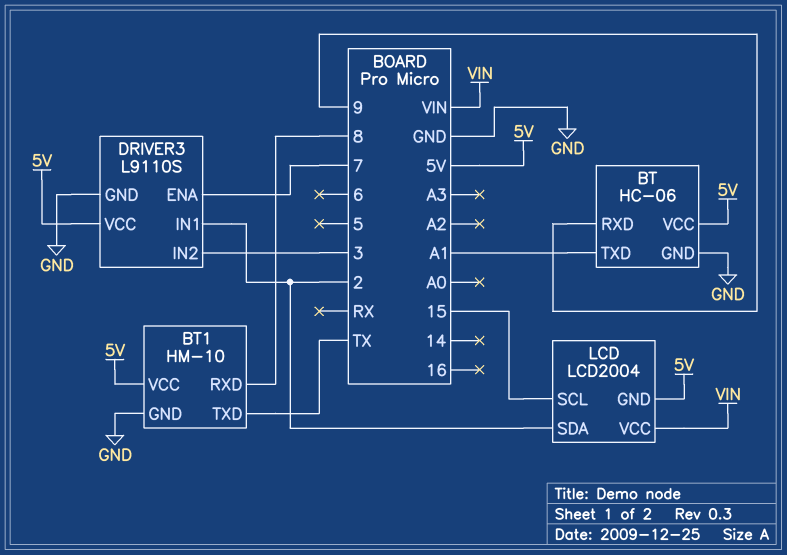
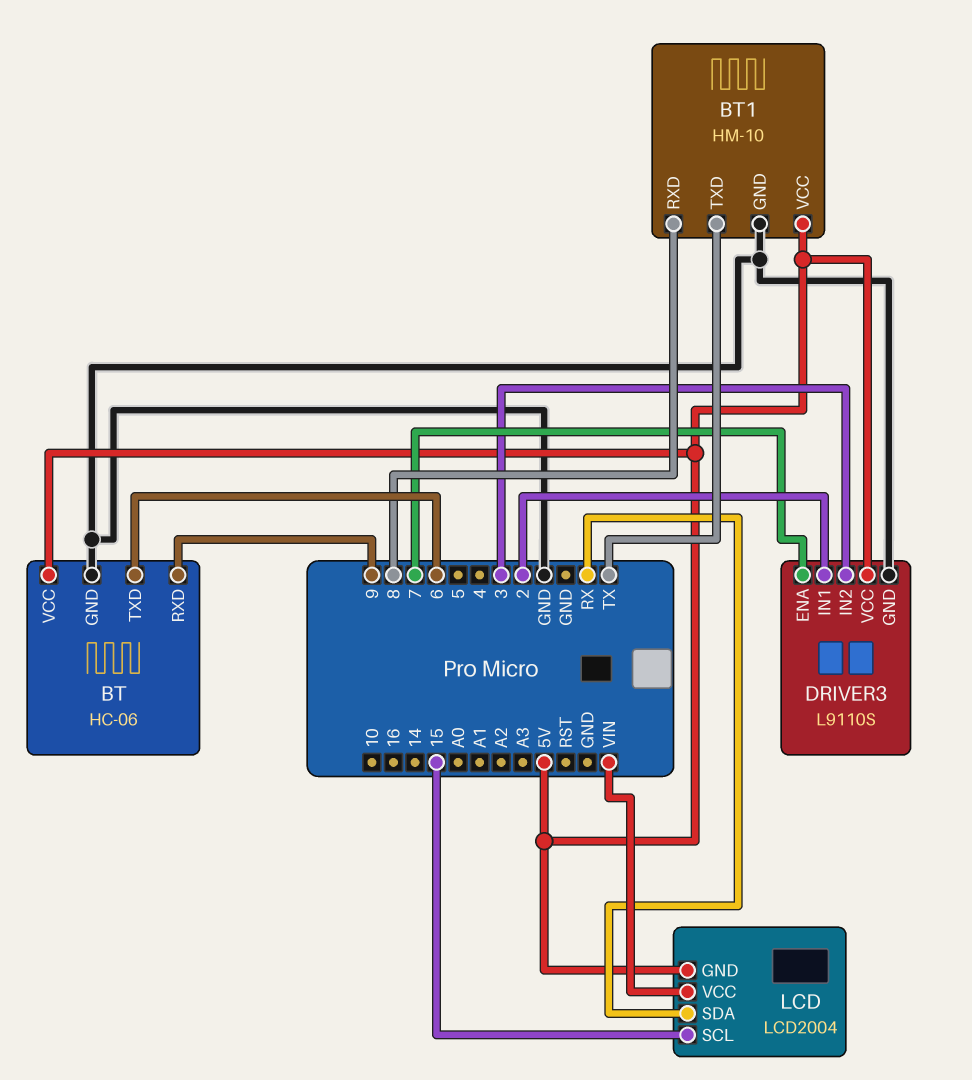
BT pin TXD: A1 -> 6
LCD pin SDA: 2 -> RX

